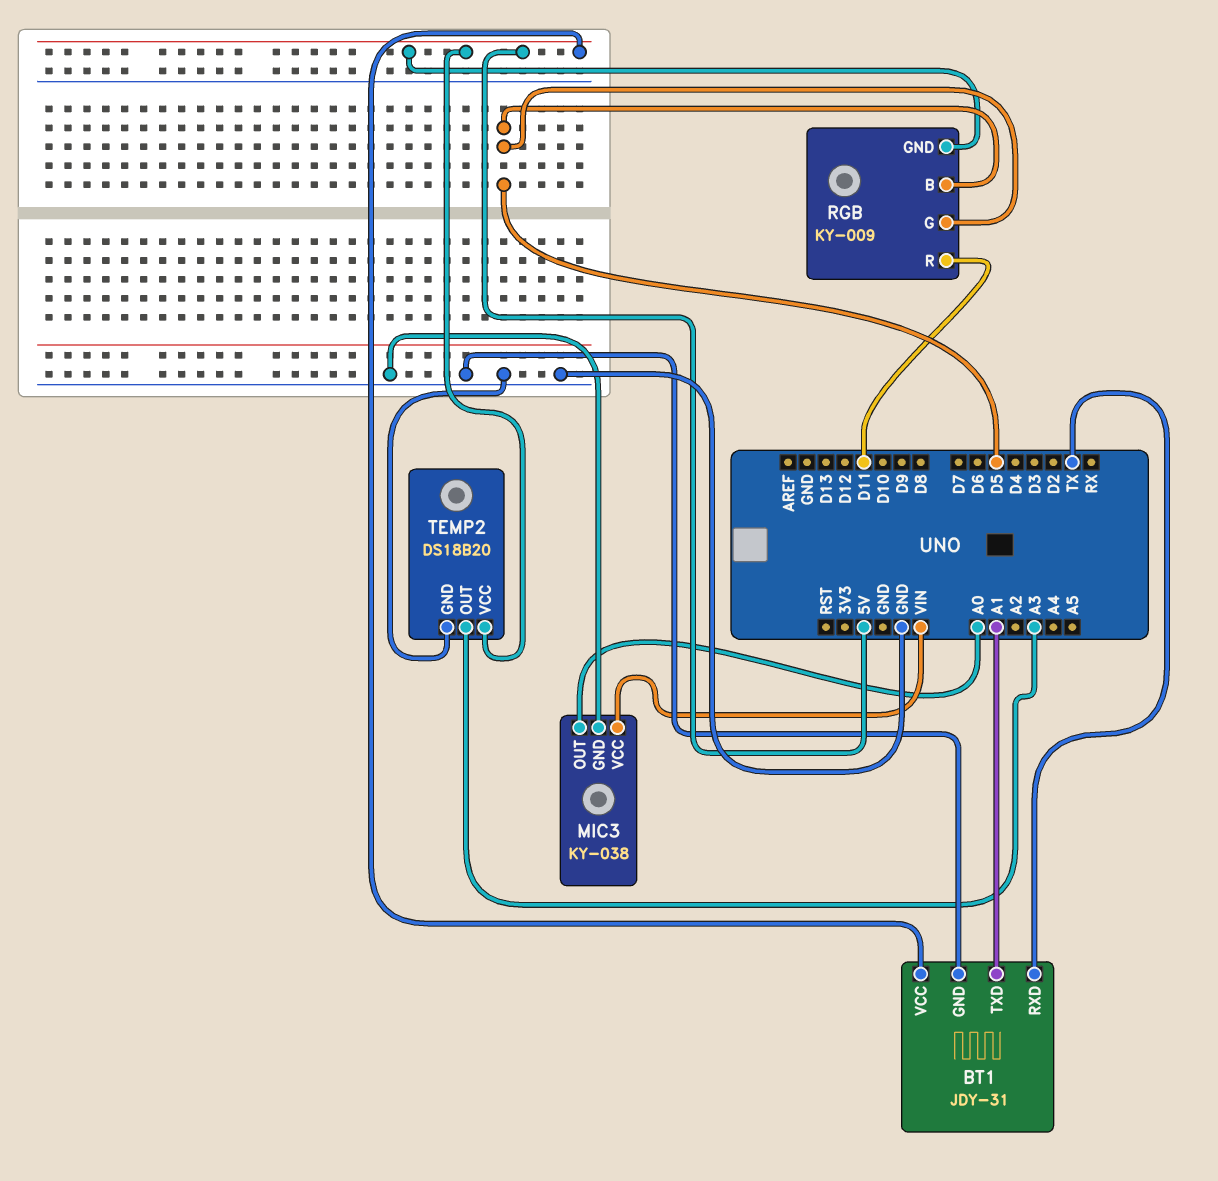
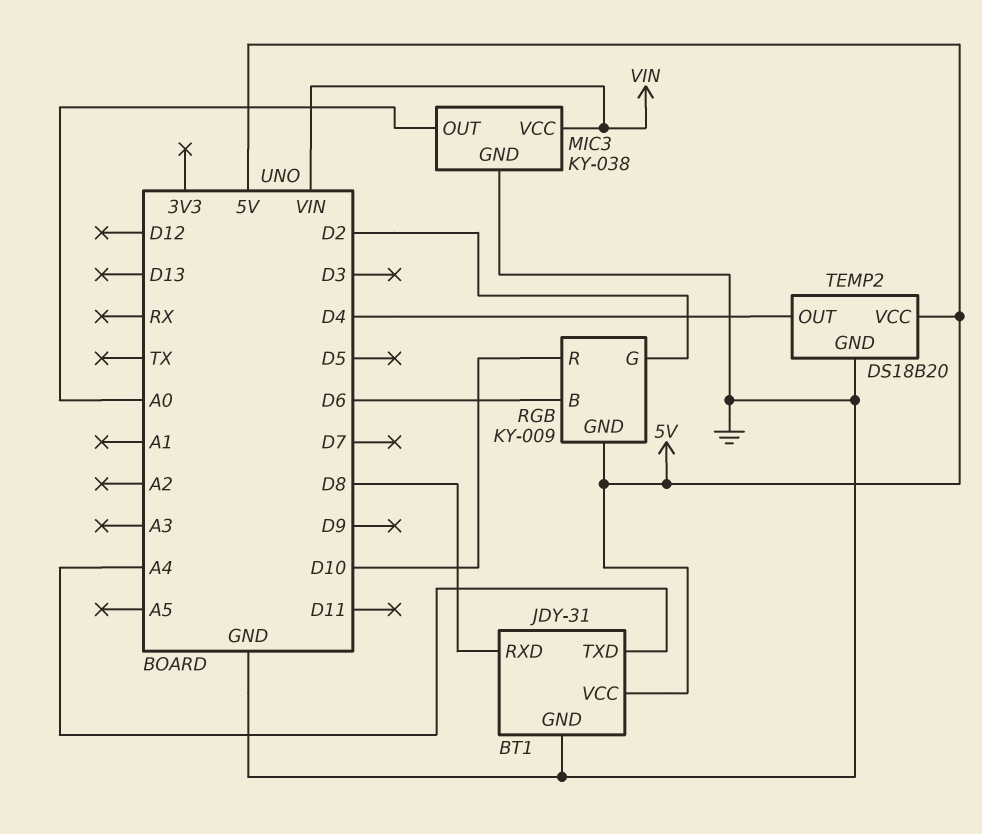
BT1 pin RXD: TX -> D8
BT1 pin TXD: A1 -> A4
RGB pin B: D5 -> D6
RGB pin G: D5 -> D2
RGB pin R: D11 -> D10
TEMP2 pin OUT: A3 -> D4

